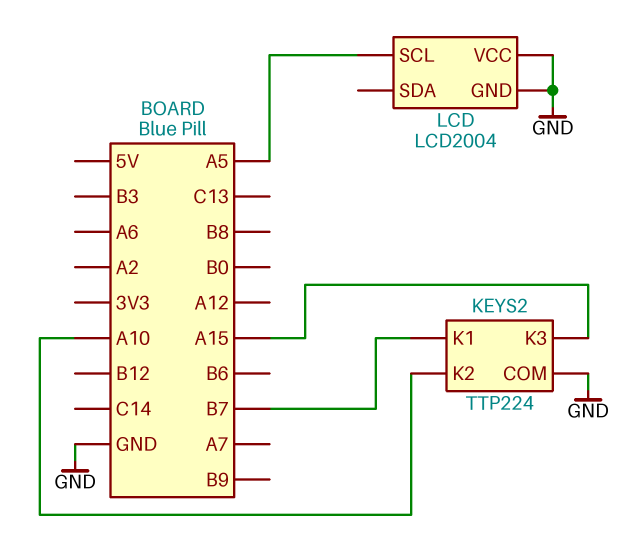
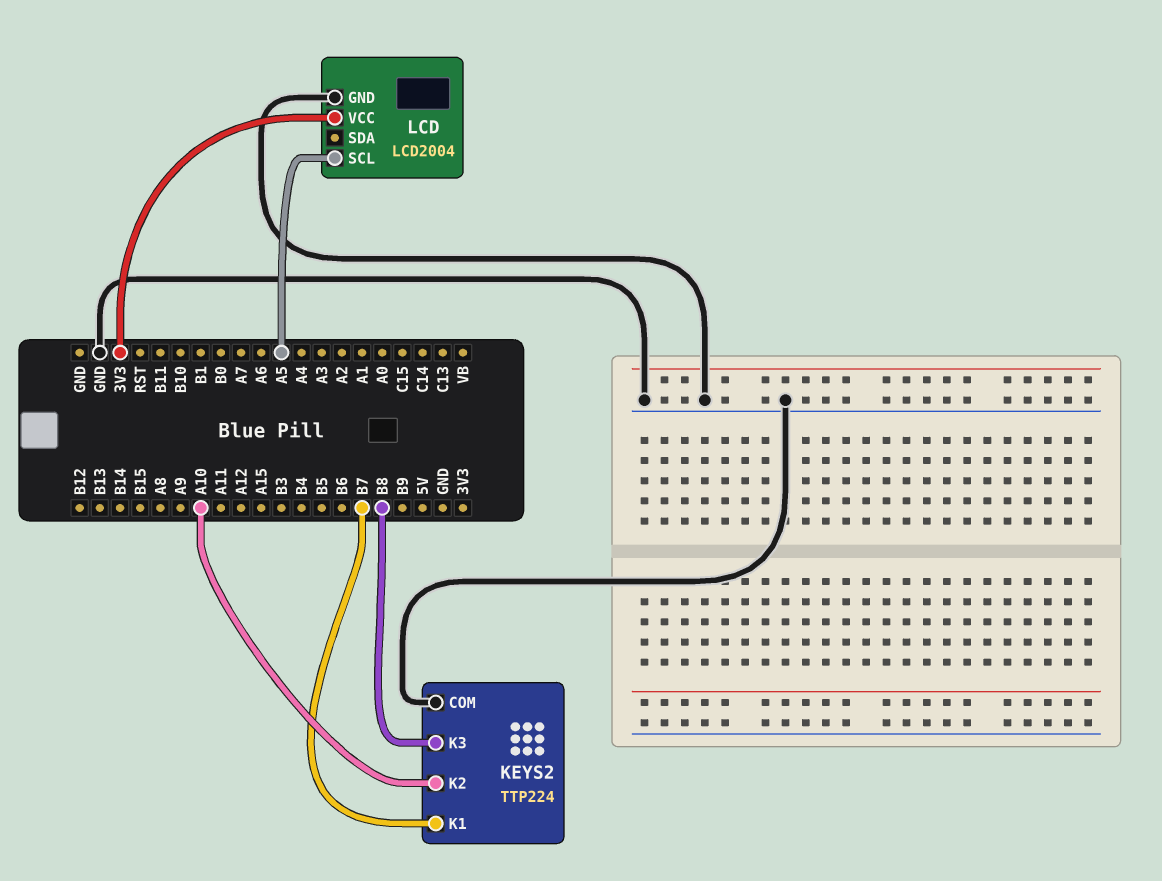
KEYS2 pin K3: A15 -> B8
LCD pin VCC: GND -> 3V3

